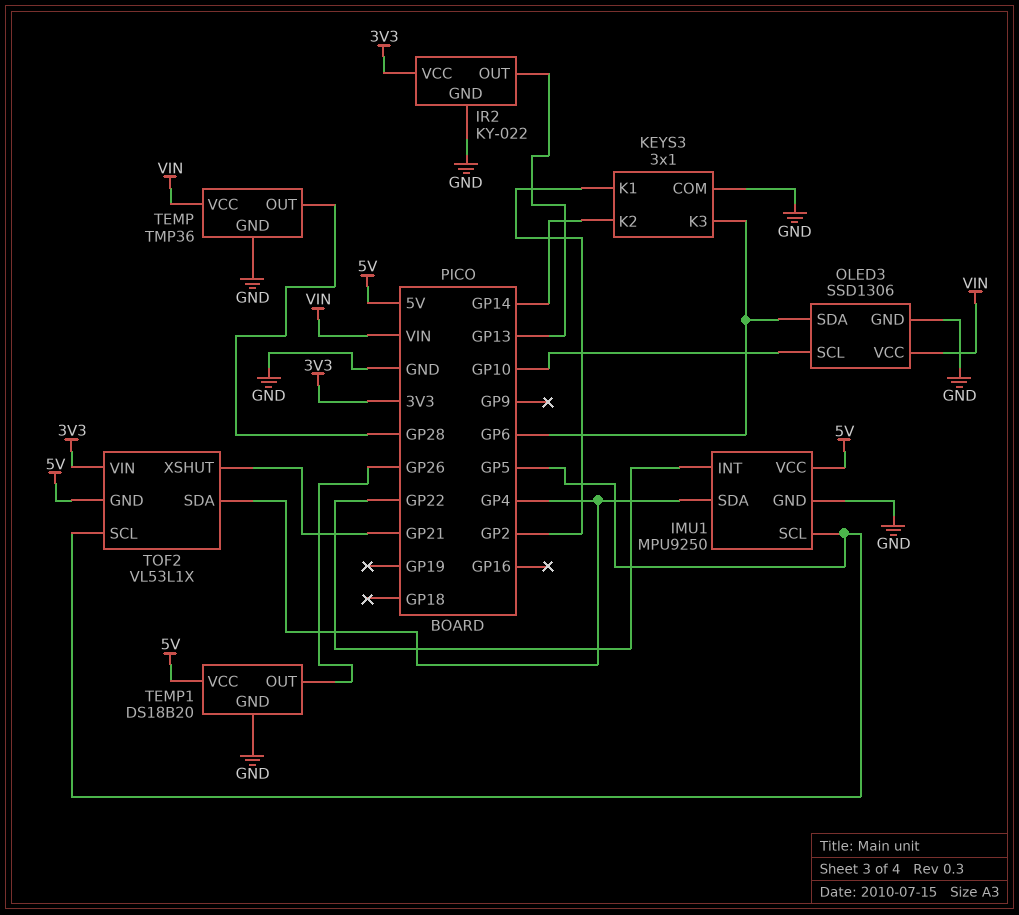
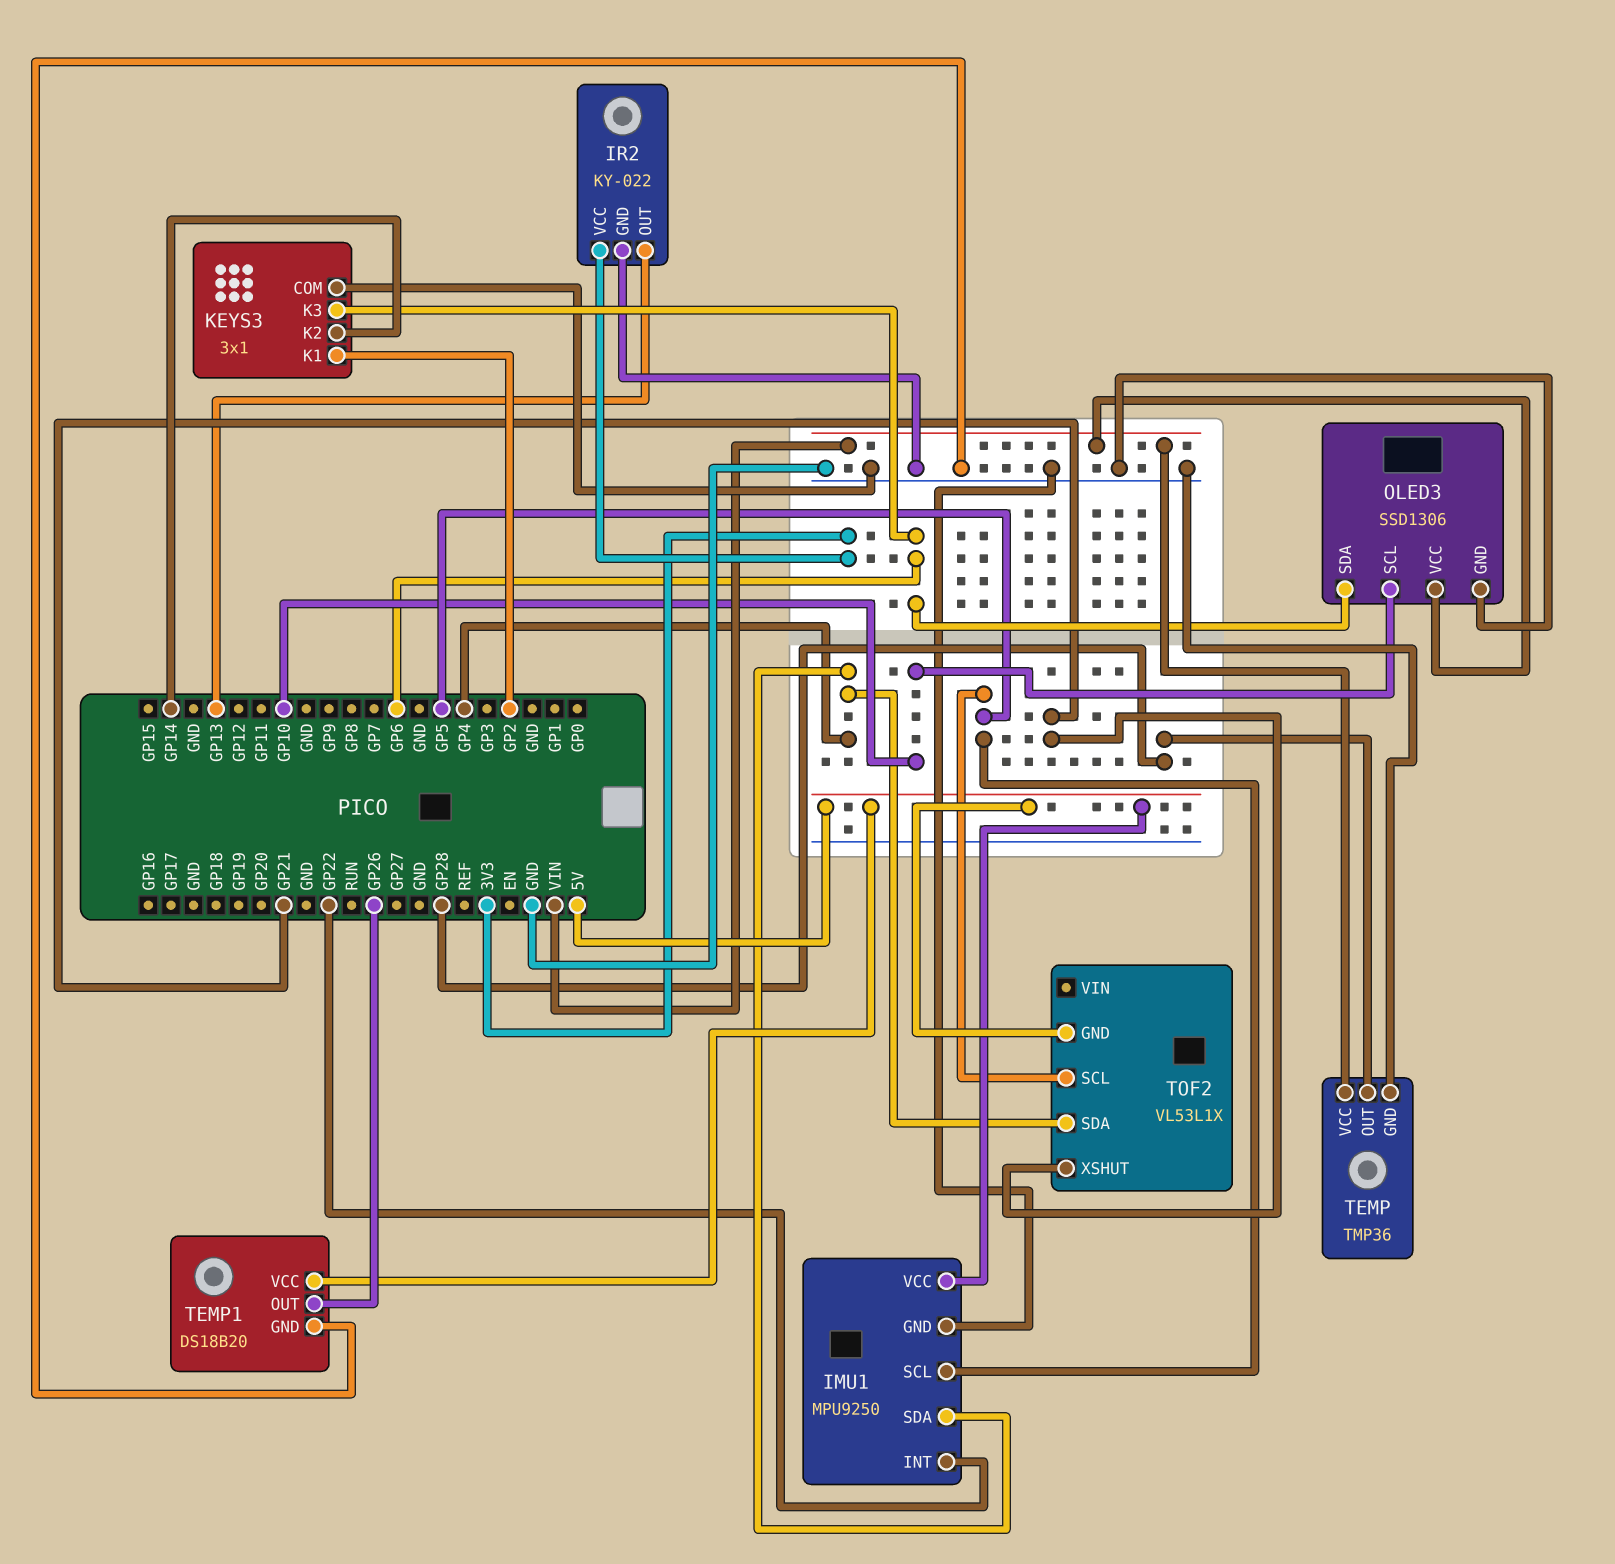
TOF2 pin VIN: 3V3 -> none

